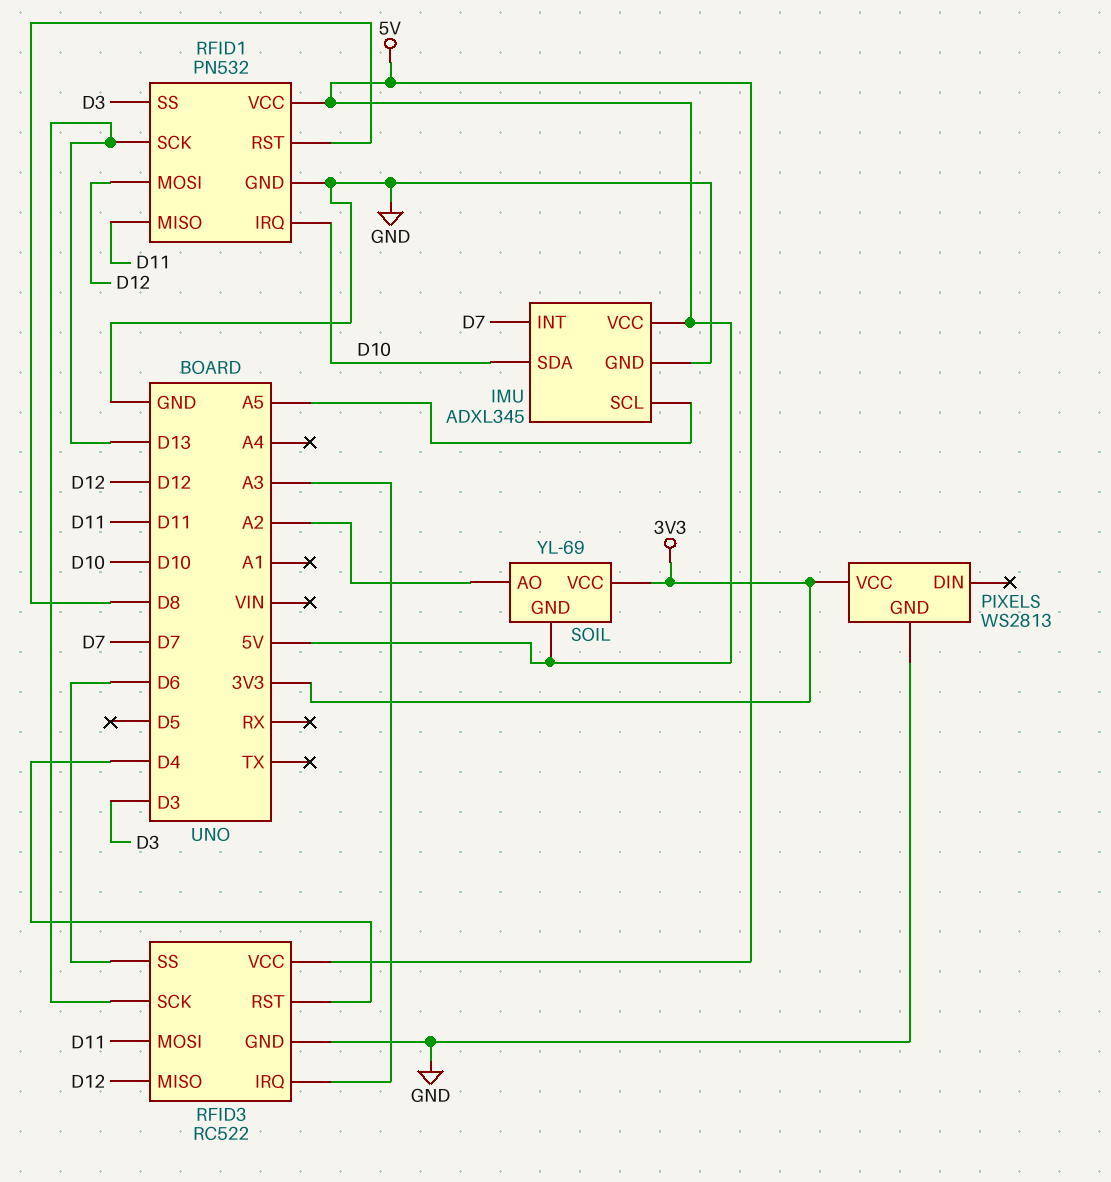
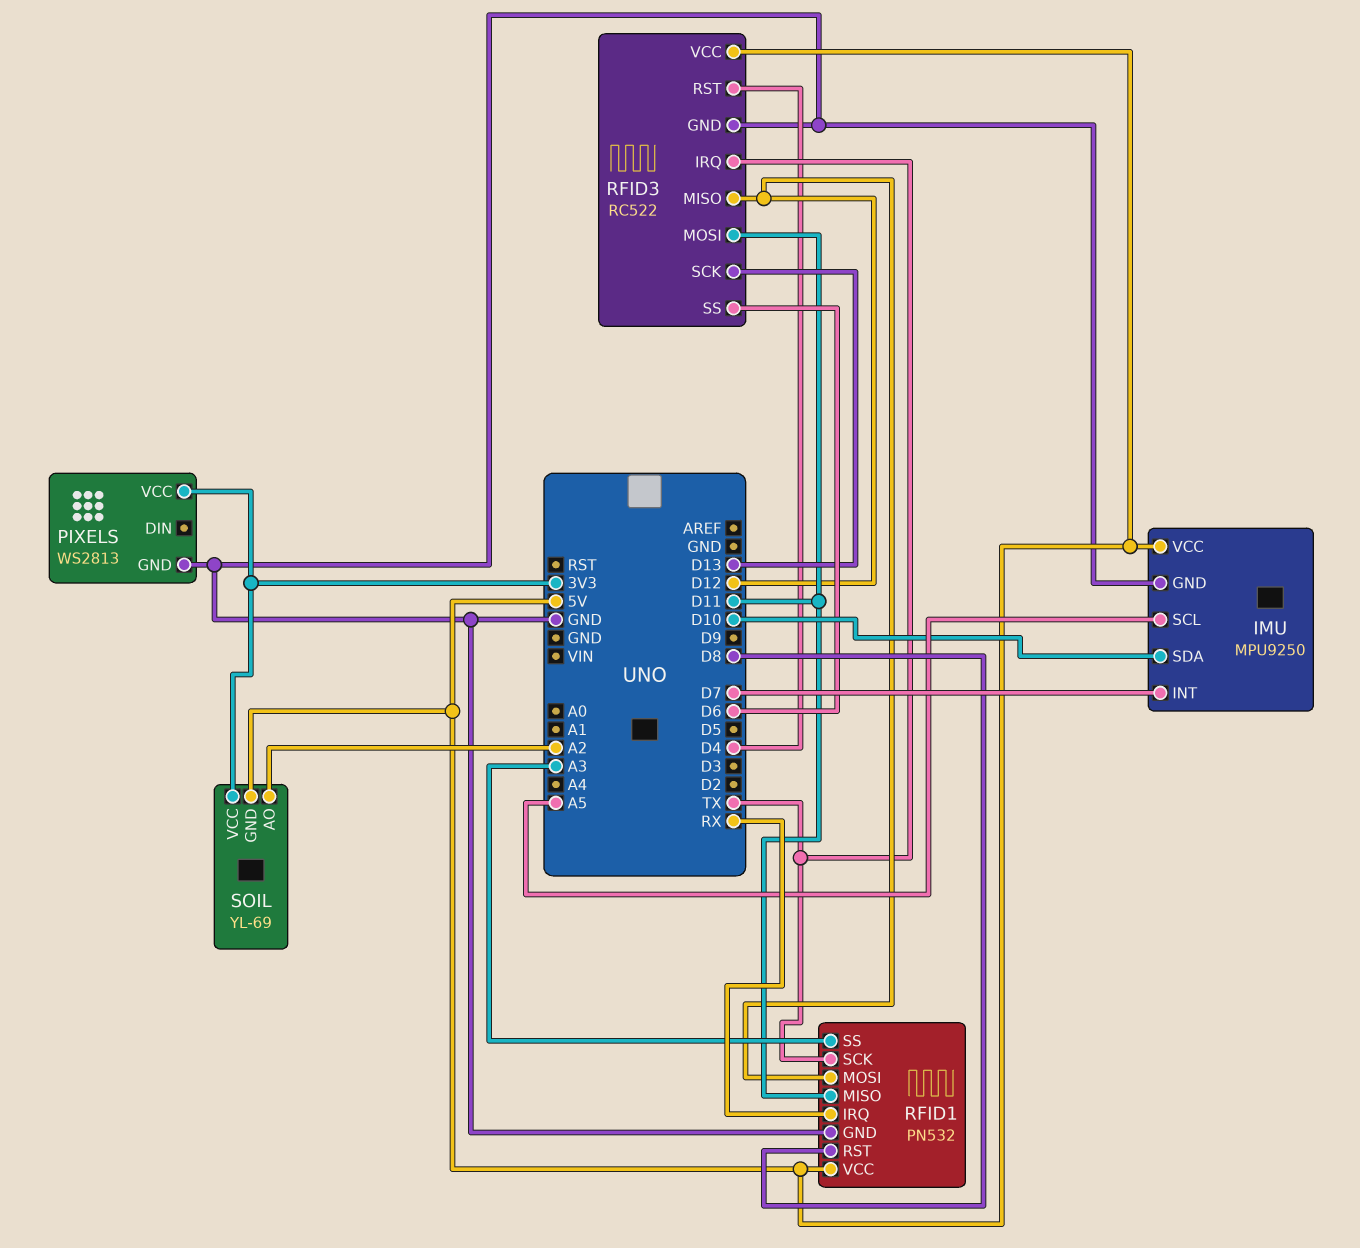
IMU: ADXL345 -> MPU9250
RFID1 pin IRQ: D10 -> RX
RFID1 pin SCK: D13 -> TX
RFID1 pin SS: D3 -> A3
RFID3 pin IRQ: A3 -> TX

